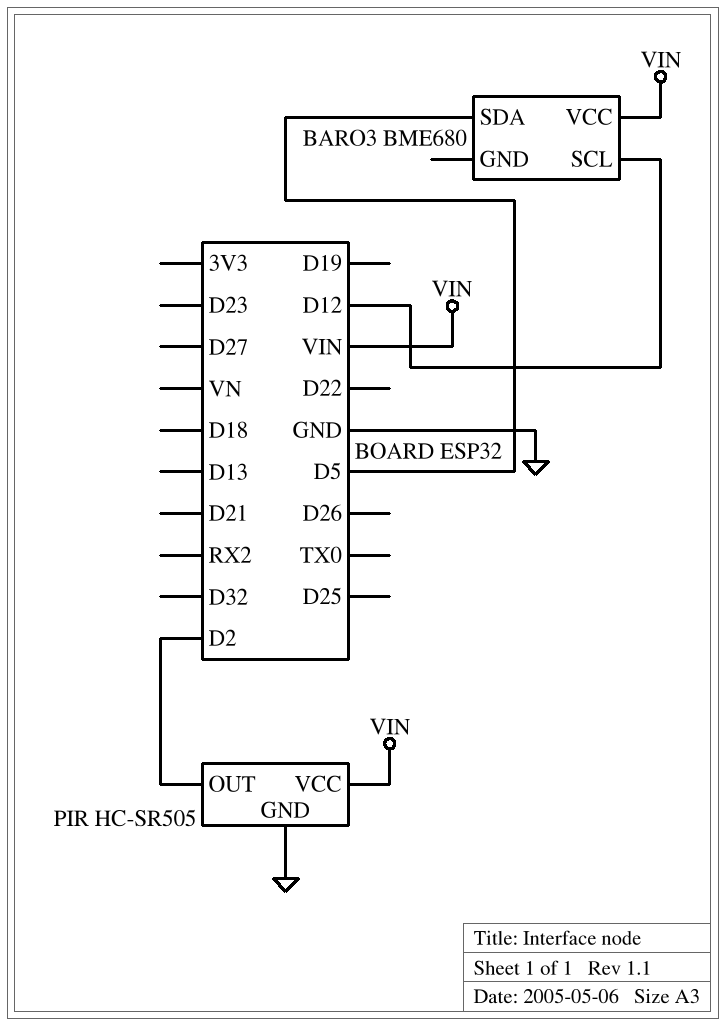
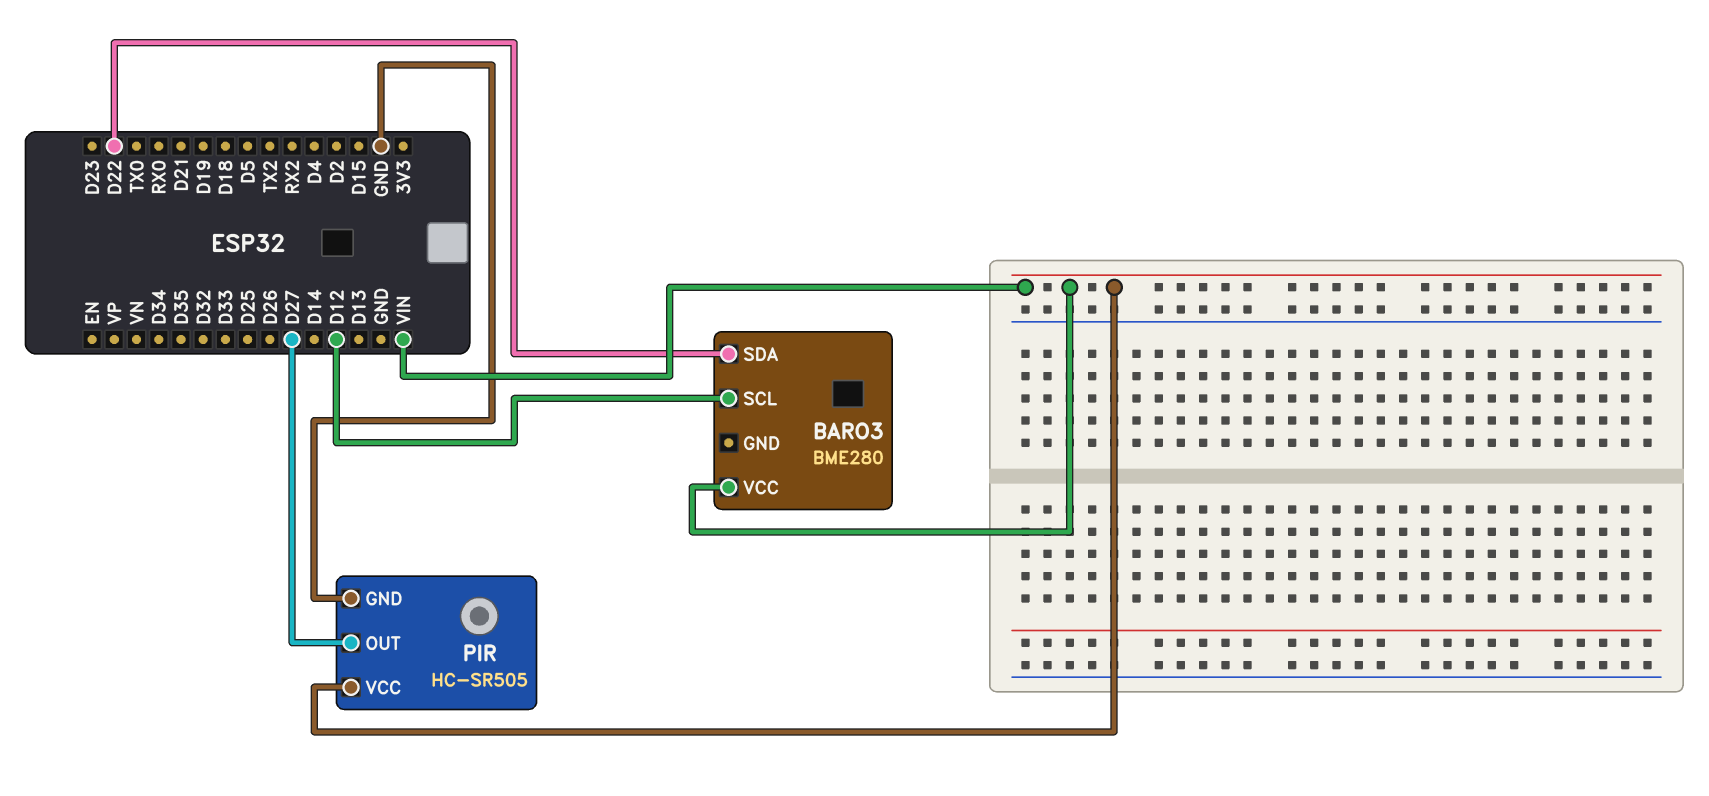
BARO3: BME680 -> BME280
BARO3 pin SDA: D5 -> D22
PIR pin OUT: D2 -> D27

